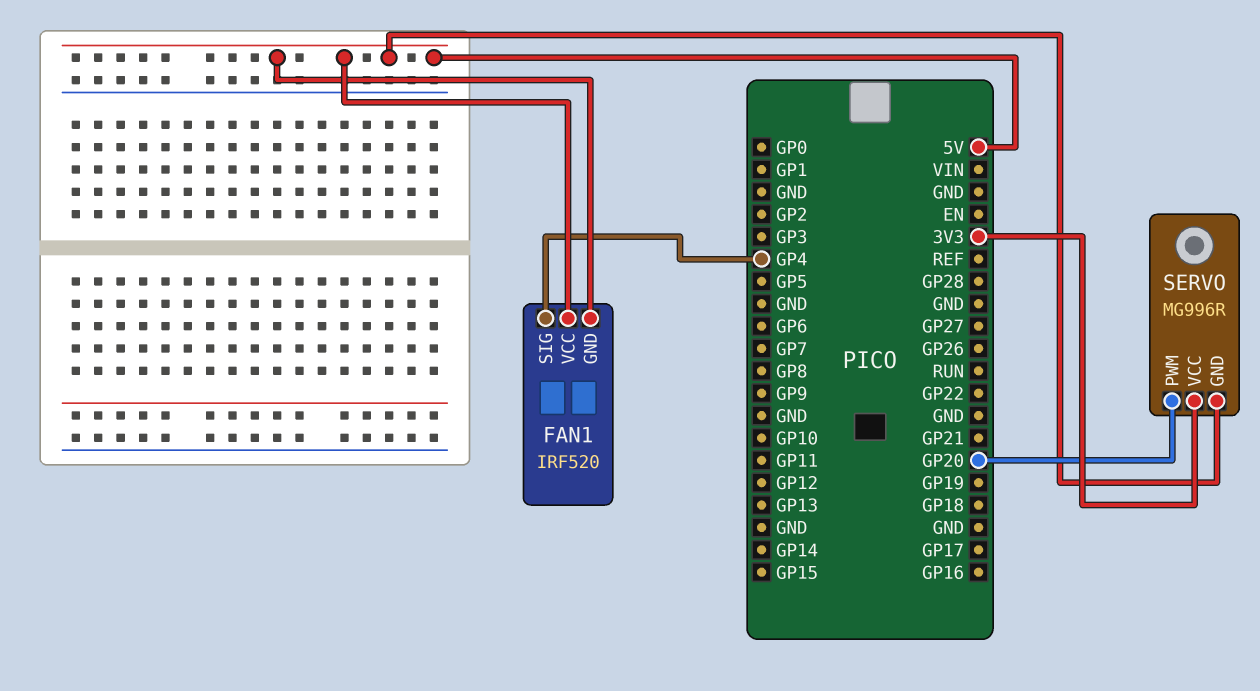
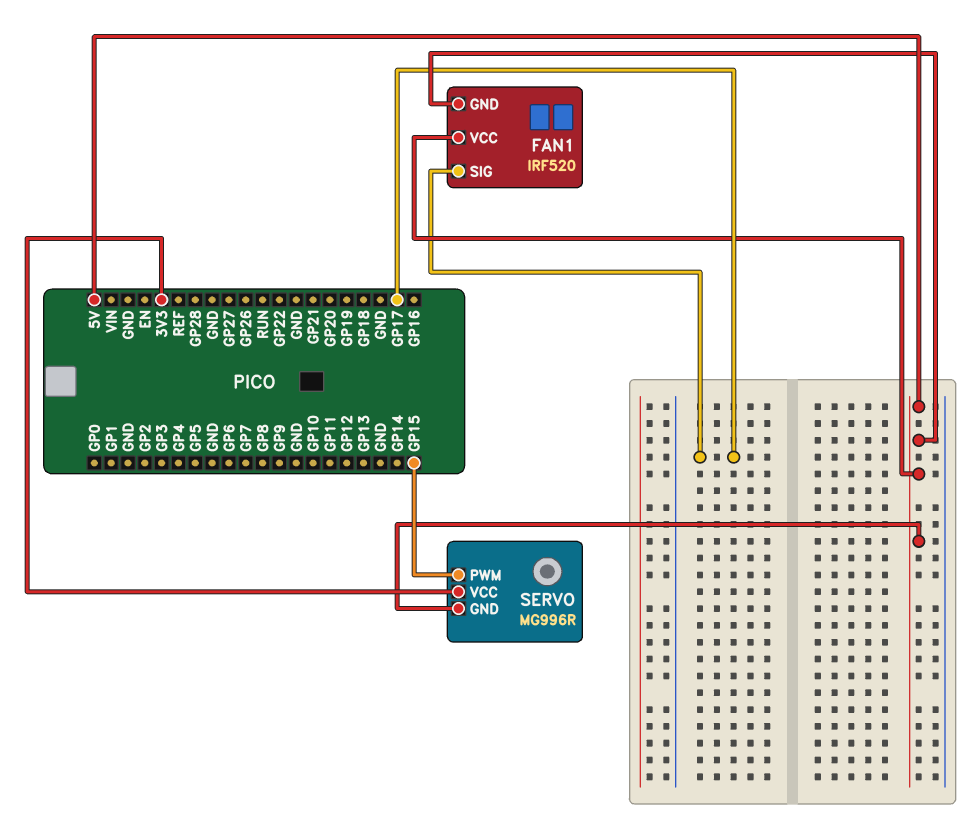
FAN1 pin SIG: GP4 -> GP17
SERVO pin PWM: GP20 -> GP15

